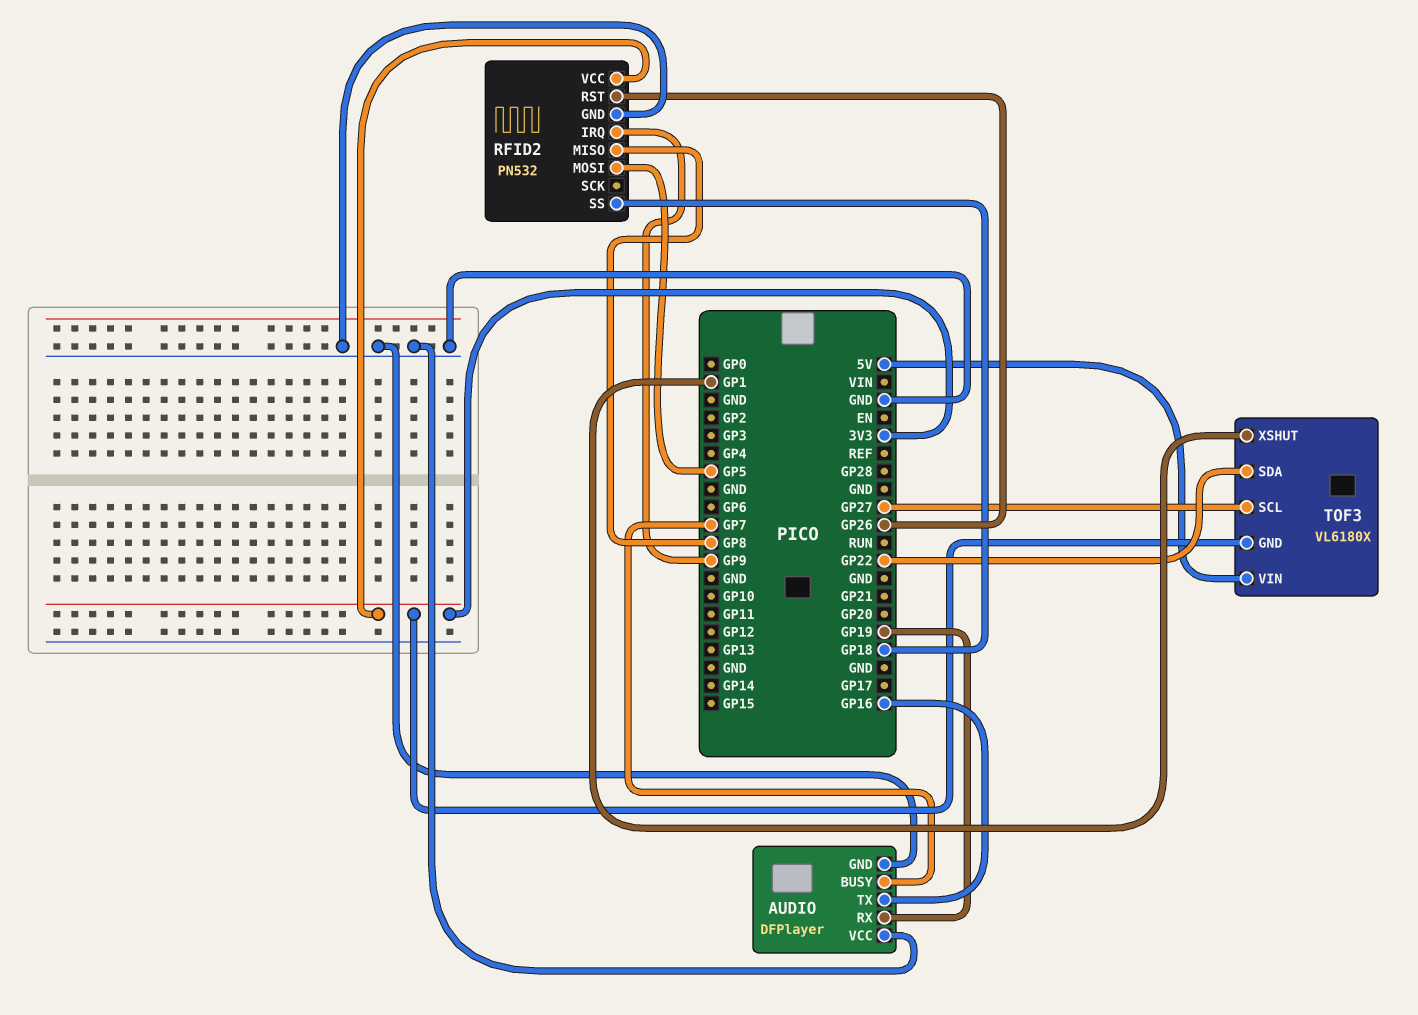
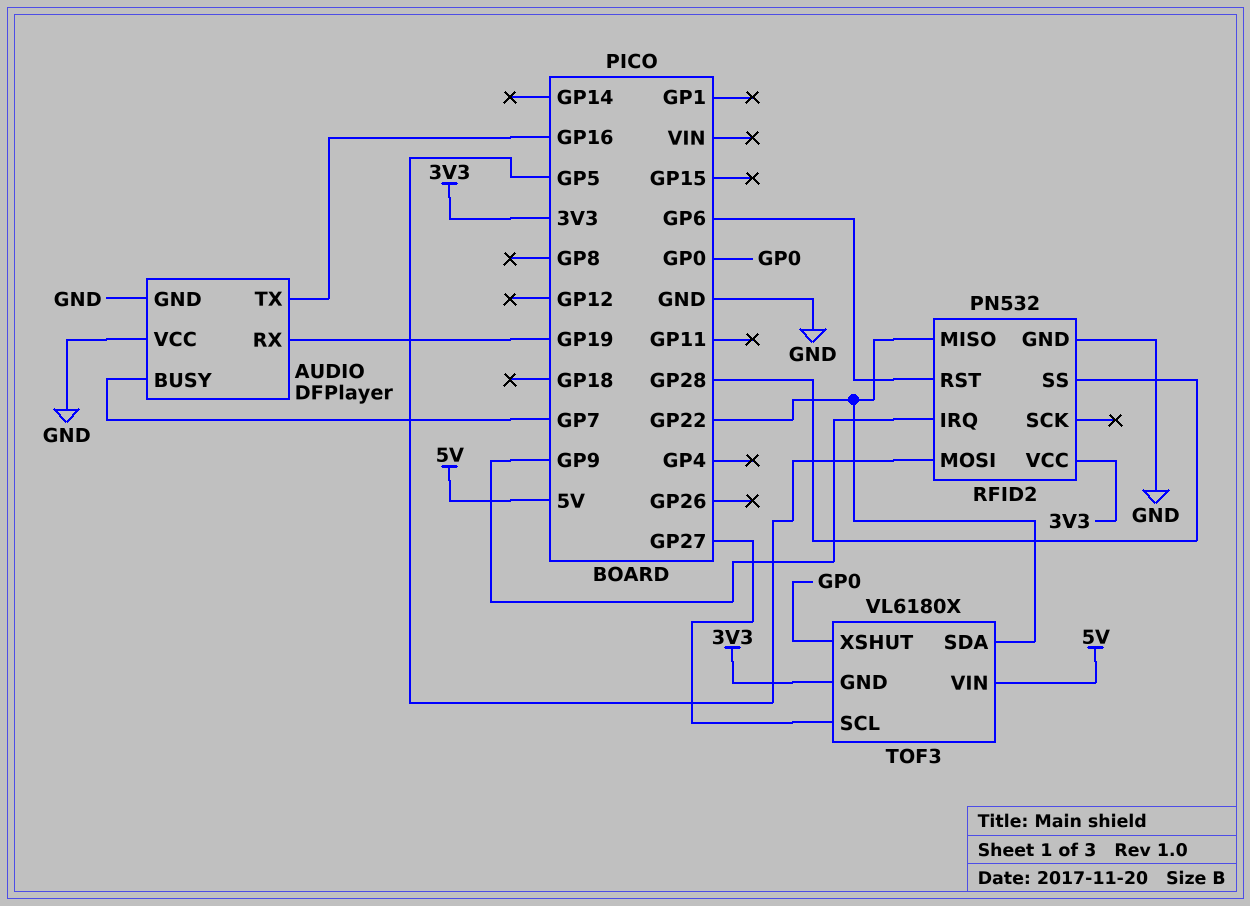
RFID2 pin MISO: GP8 -> GP22
RFID2 pin RST: GP26 -> GP6
RFID2 pin SS: GP18 -> GP28
TOF3 pin XSHUT: GP1 -> GP0

